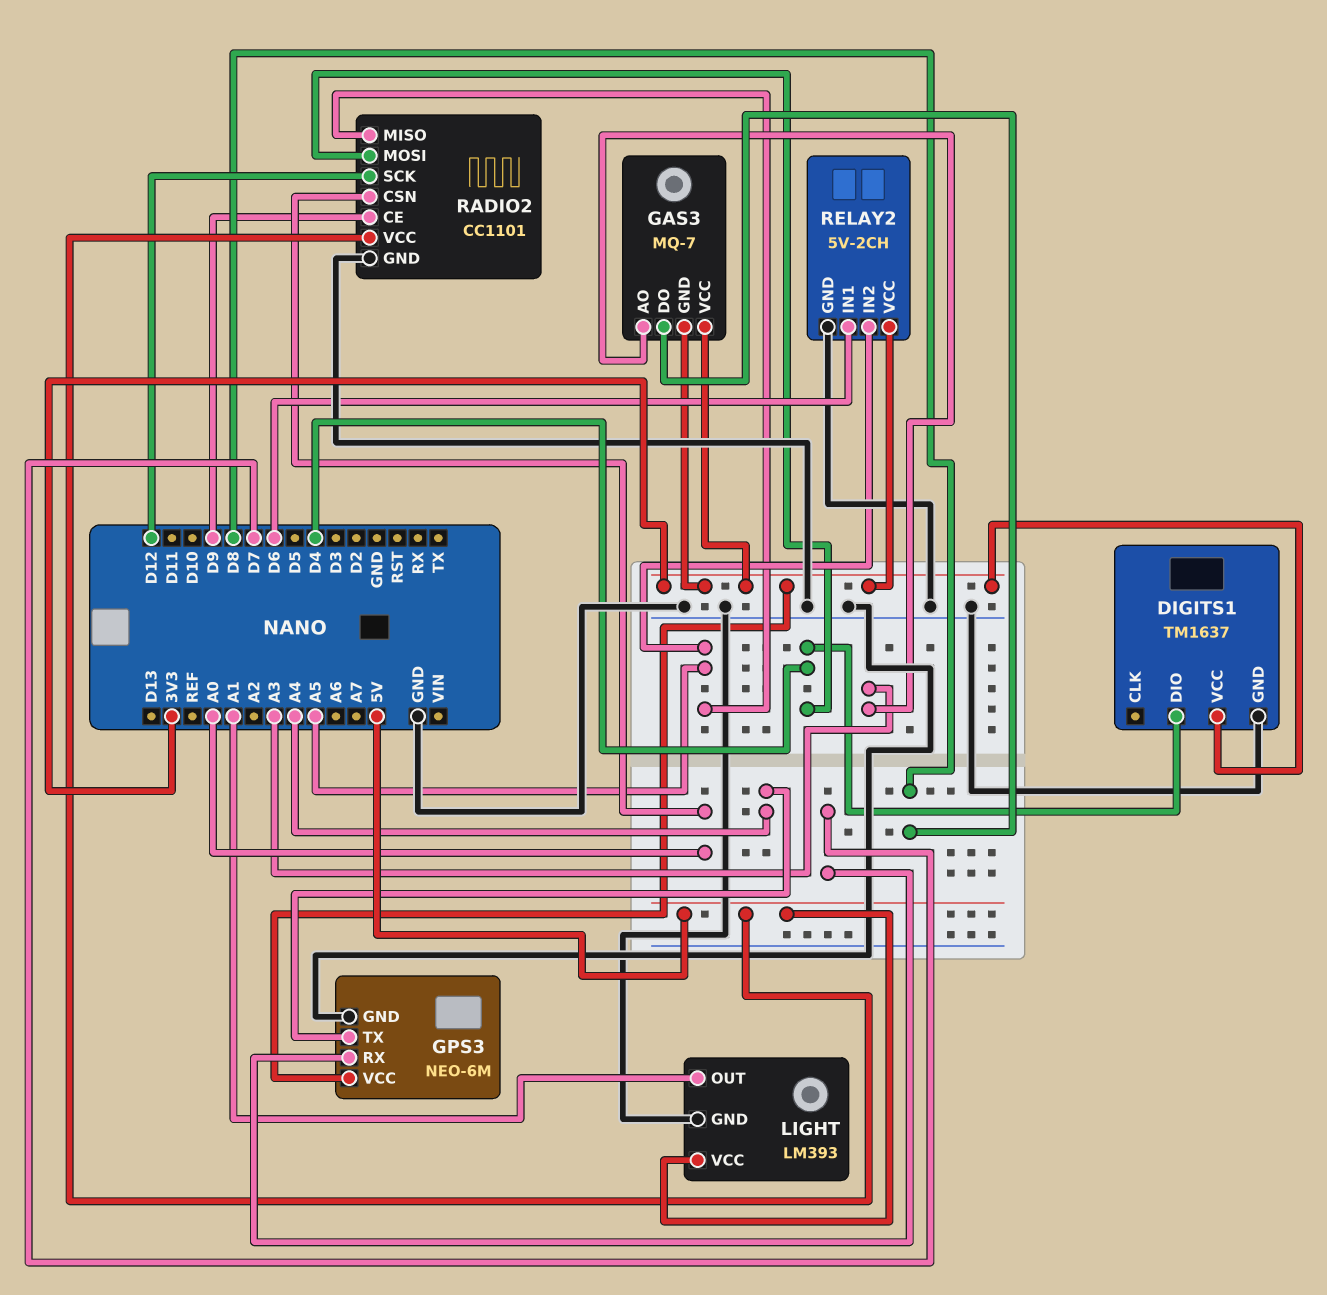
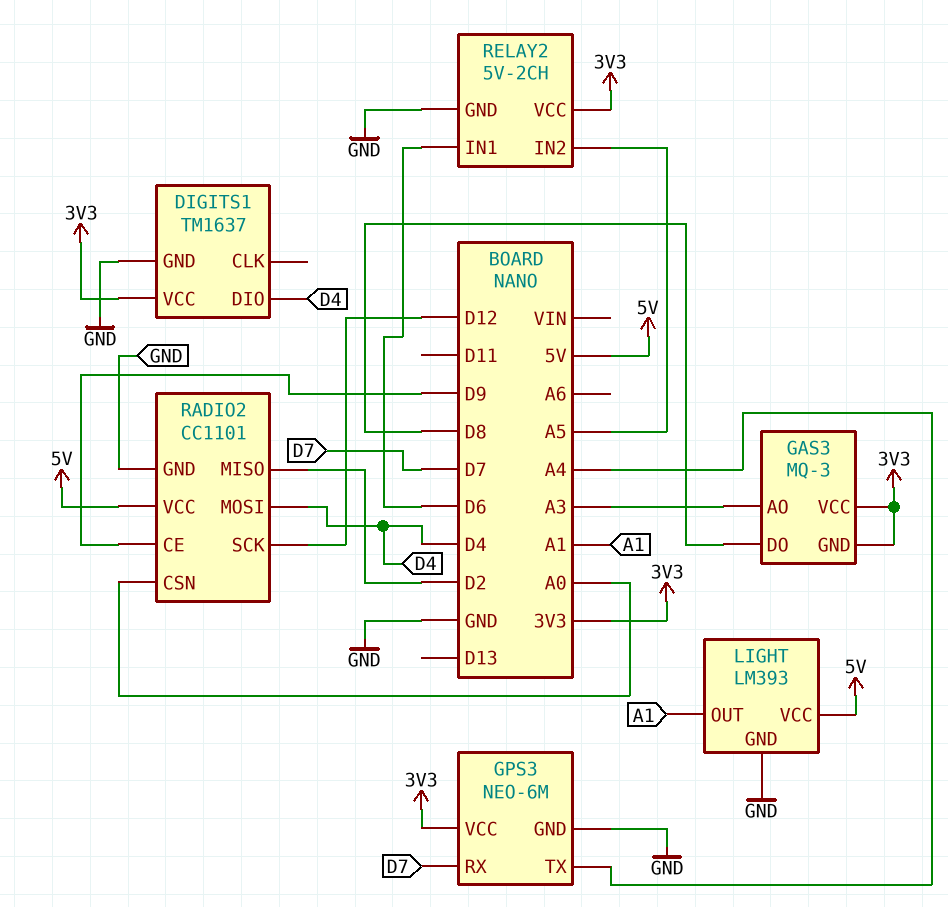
GAS3: MQ-7 -> MQ-3
RADIO2 pin MISO: A5 -> D2

